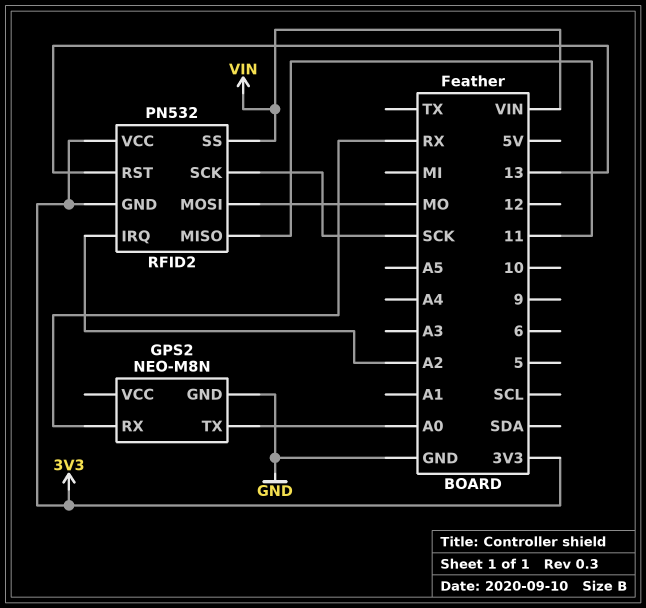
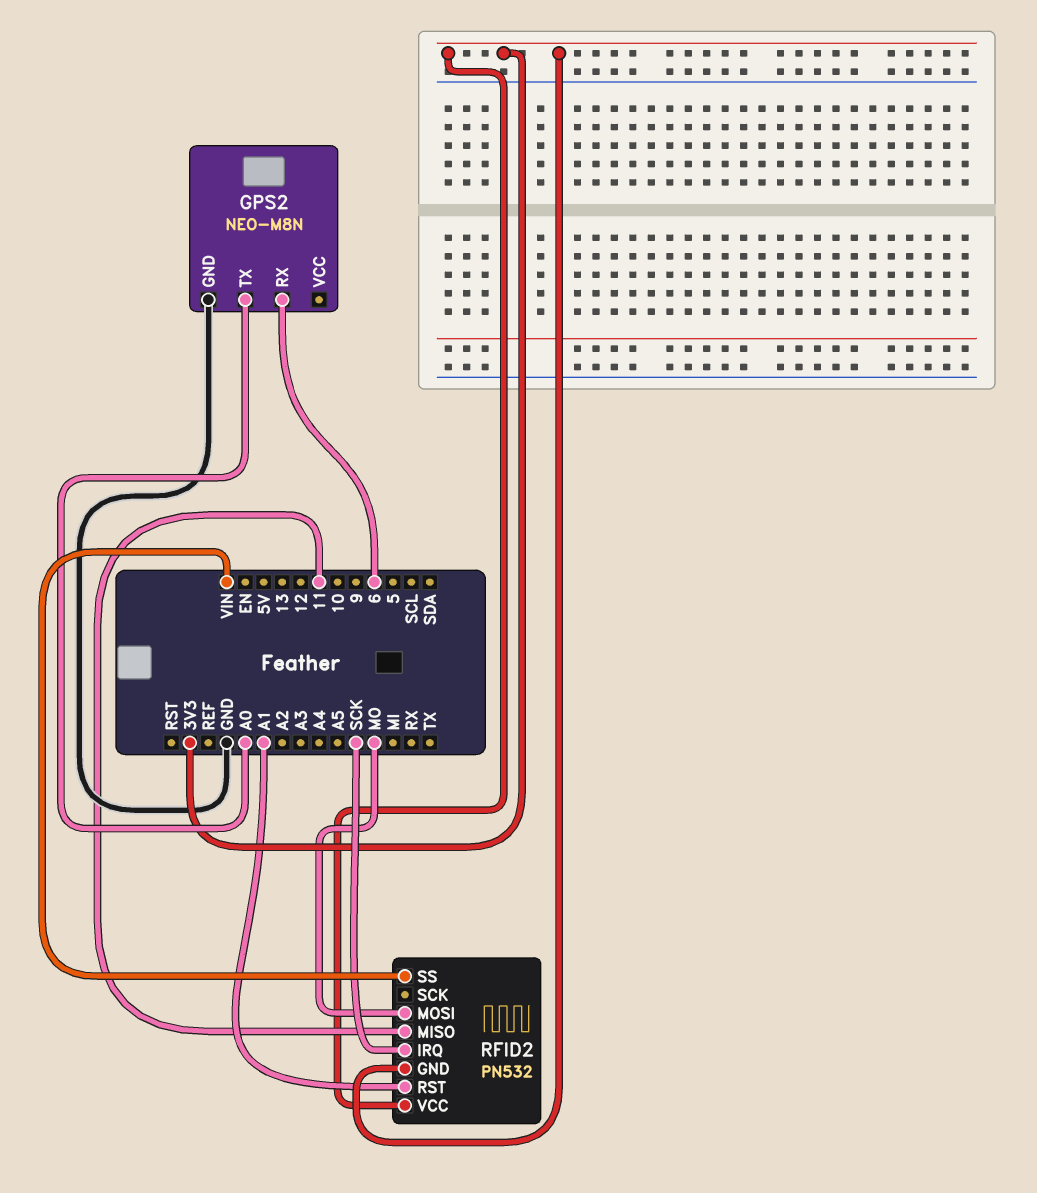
GPS2 pin RX: RX -> 6
RFID2 pin IRQ: A2 -> SCK
RFID2 pin RST: 13 -> A1
RFID2 pin SCK: SCK -> none

